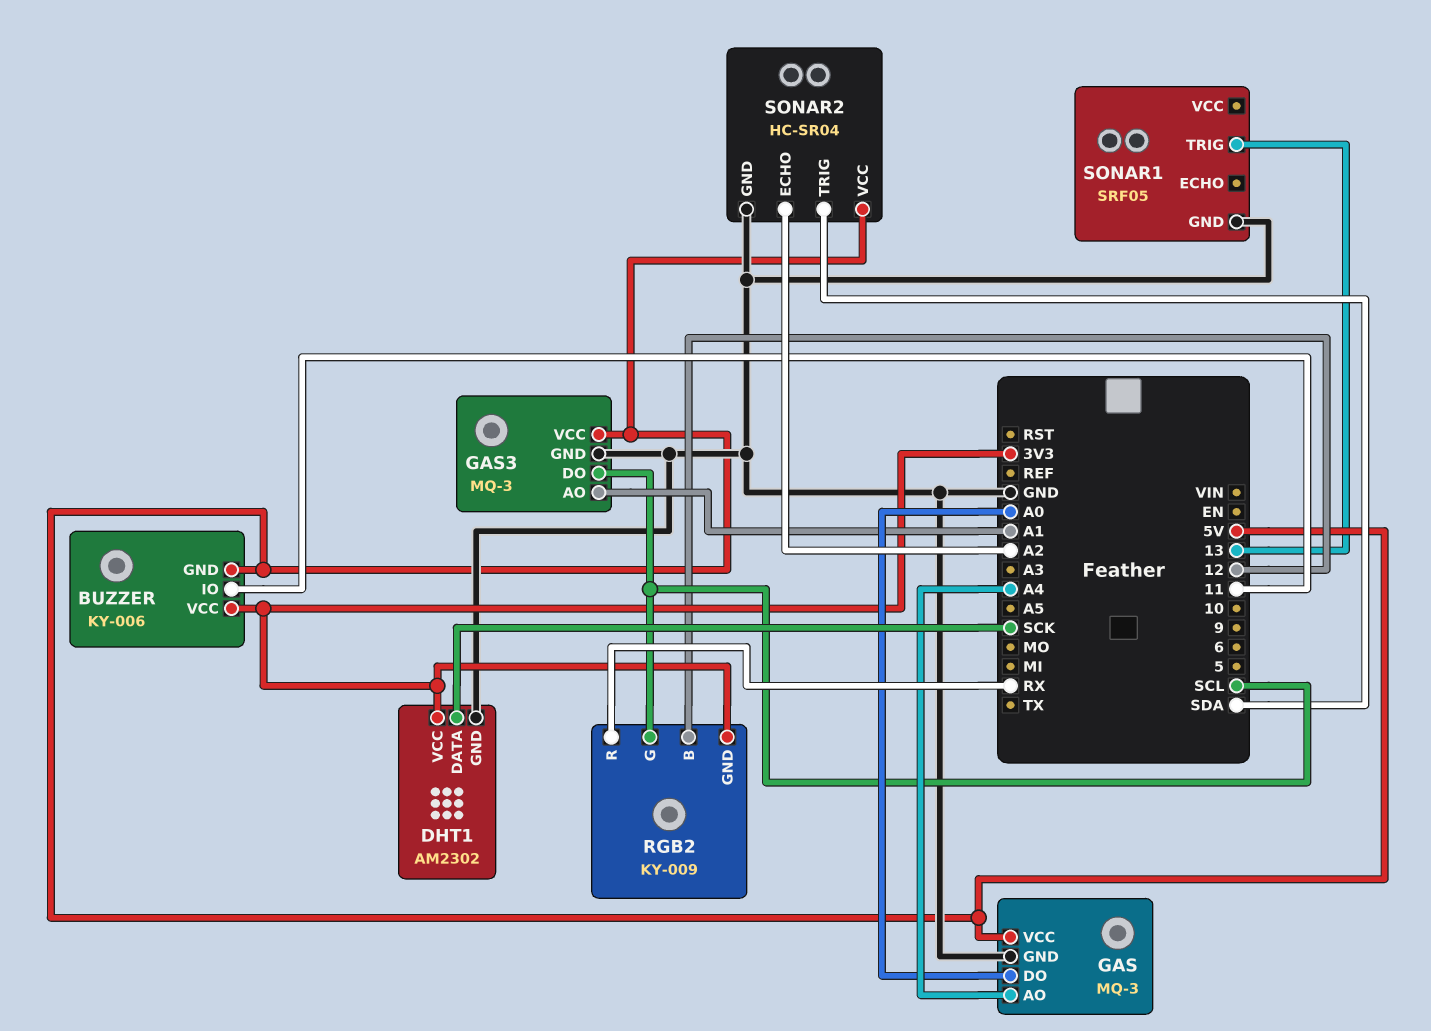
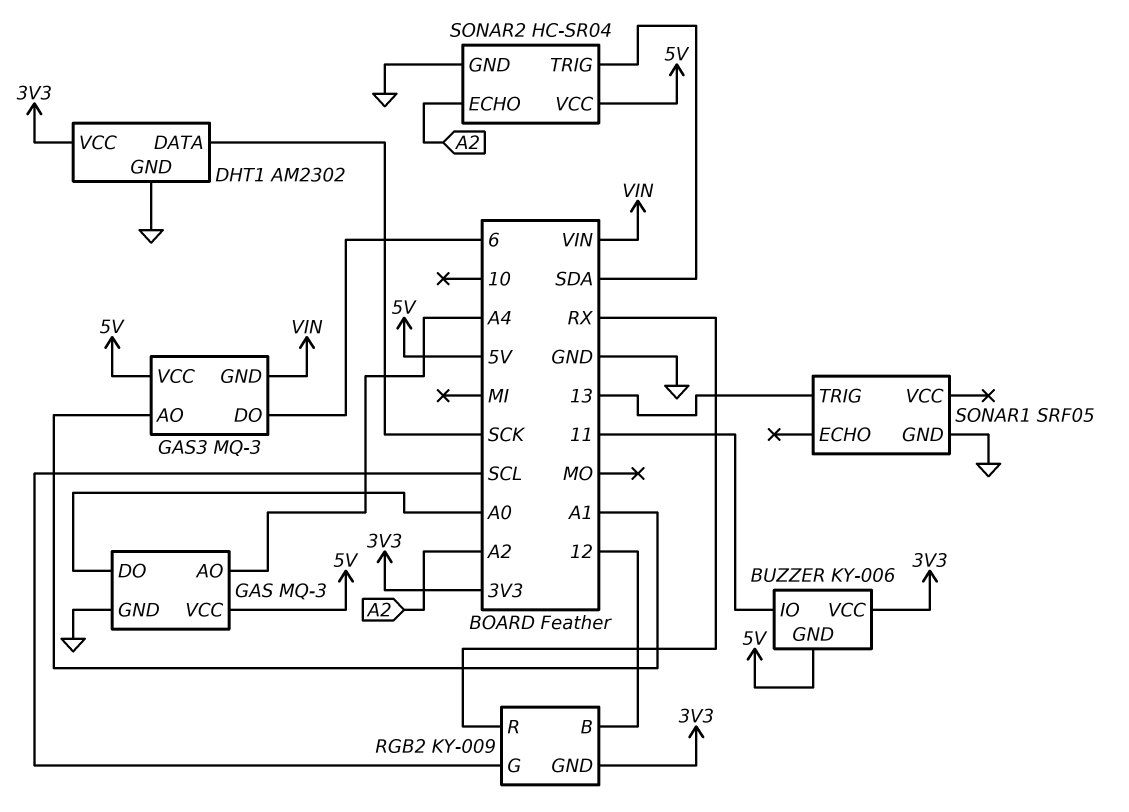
GAS3 pin DO: SCL -> 6
GAS3 pin GND: GND -> VIN

